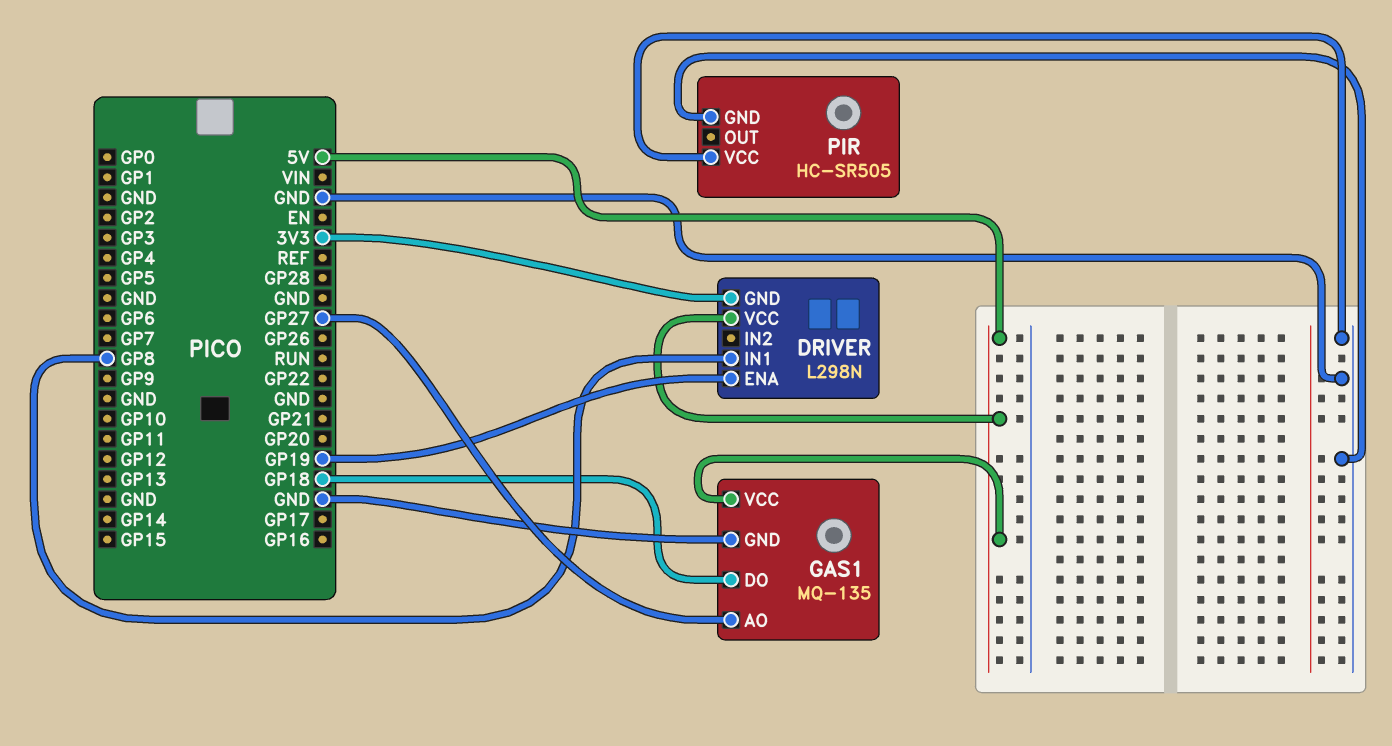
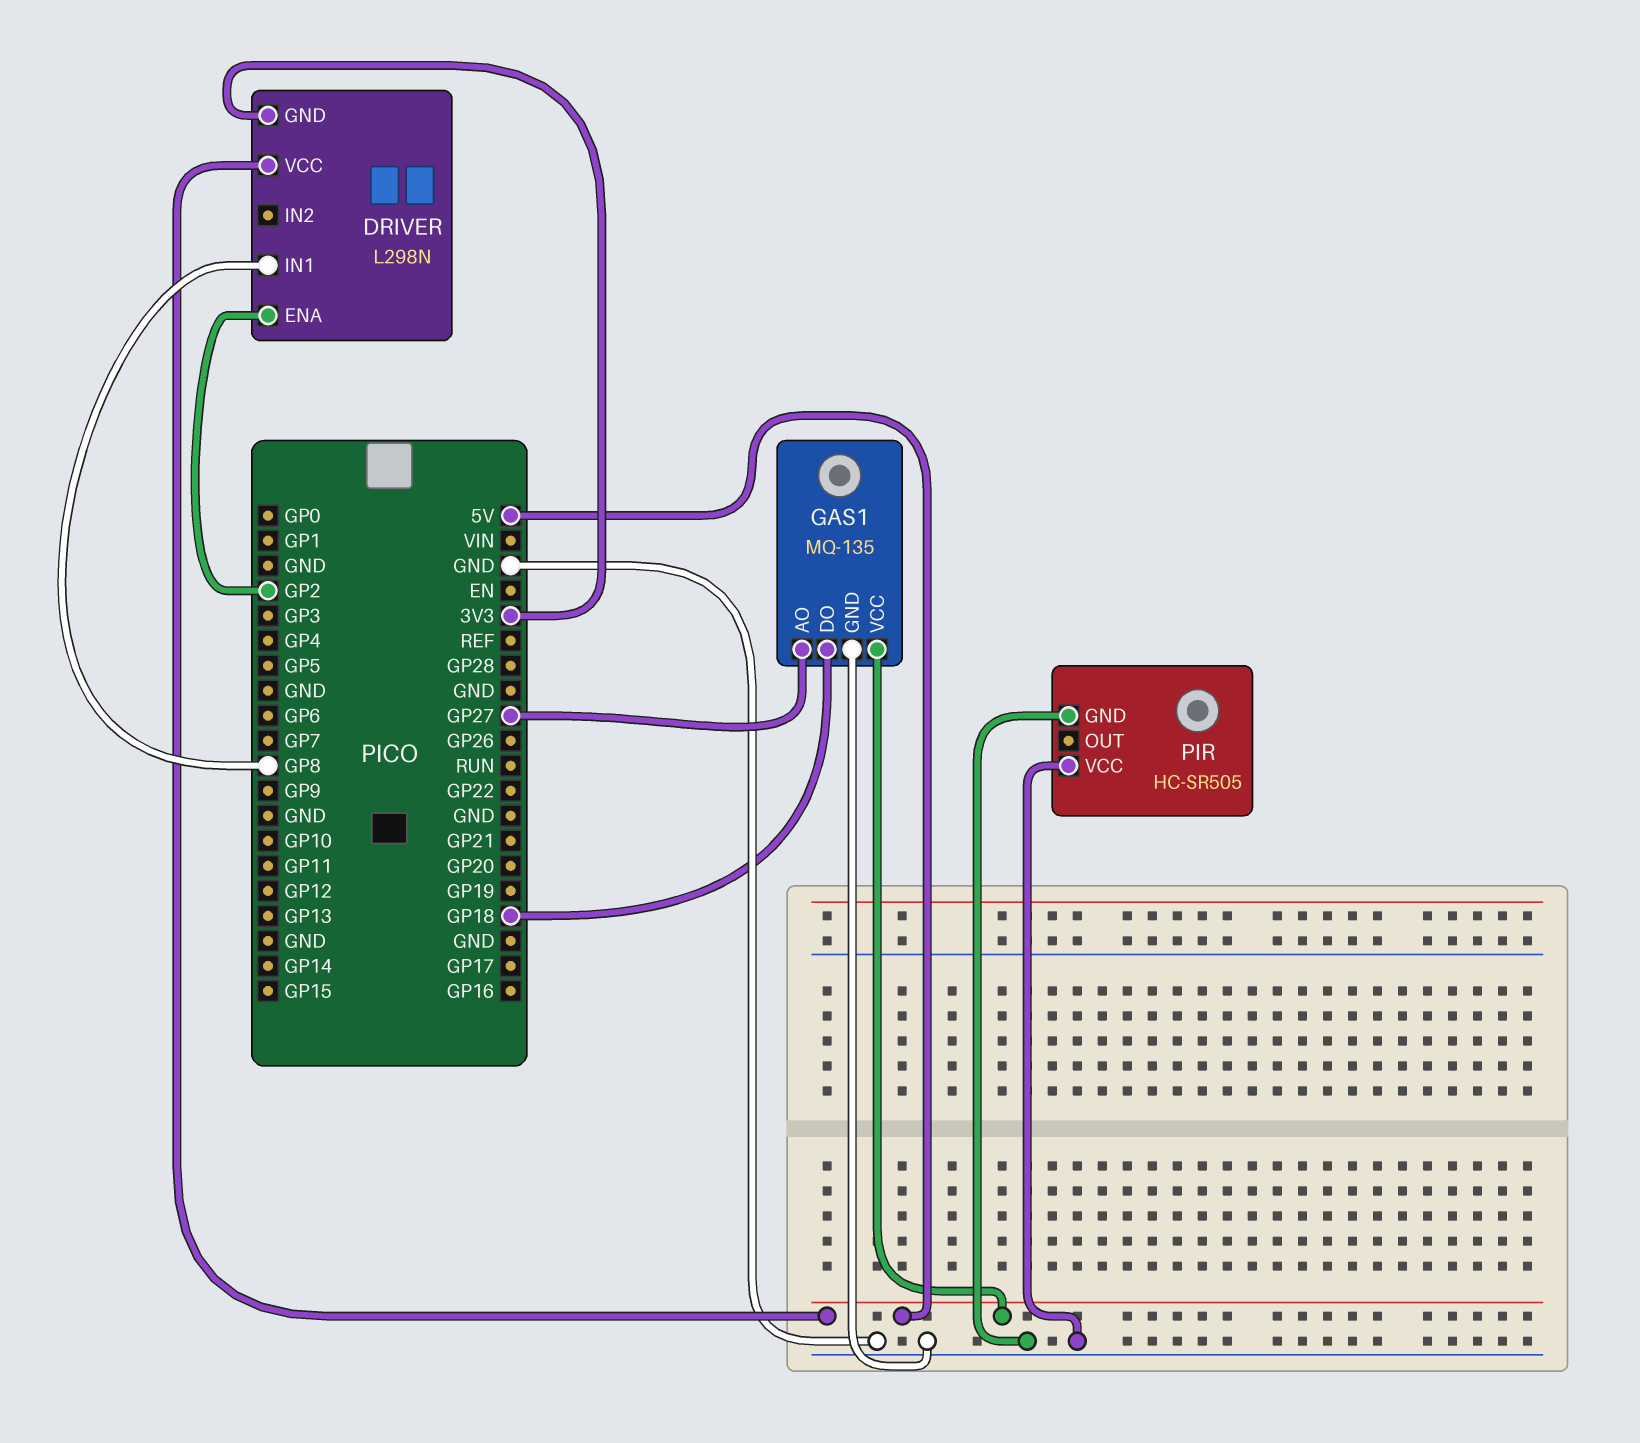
DRIVER pin ENA: GP19 -> GP2

